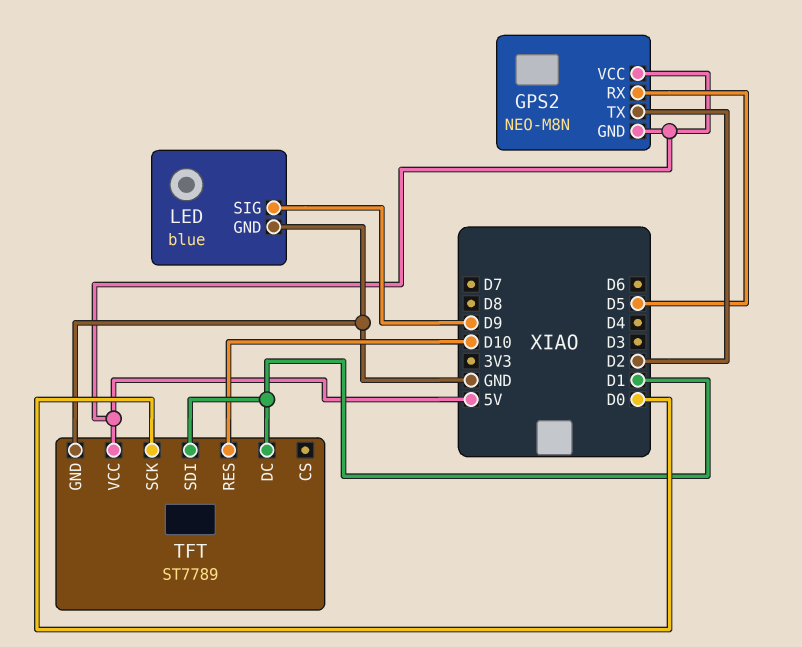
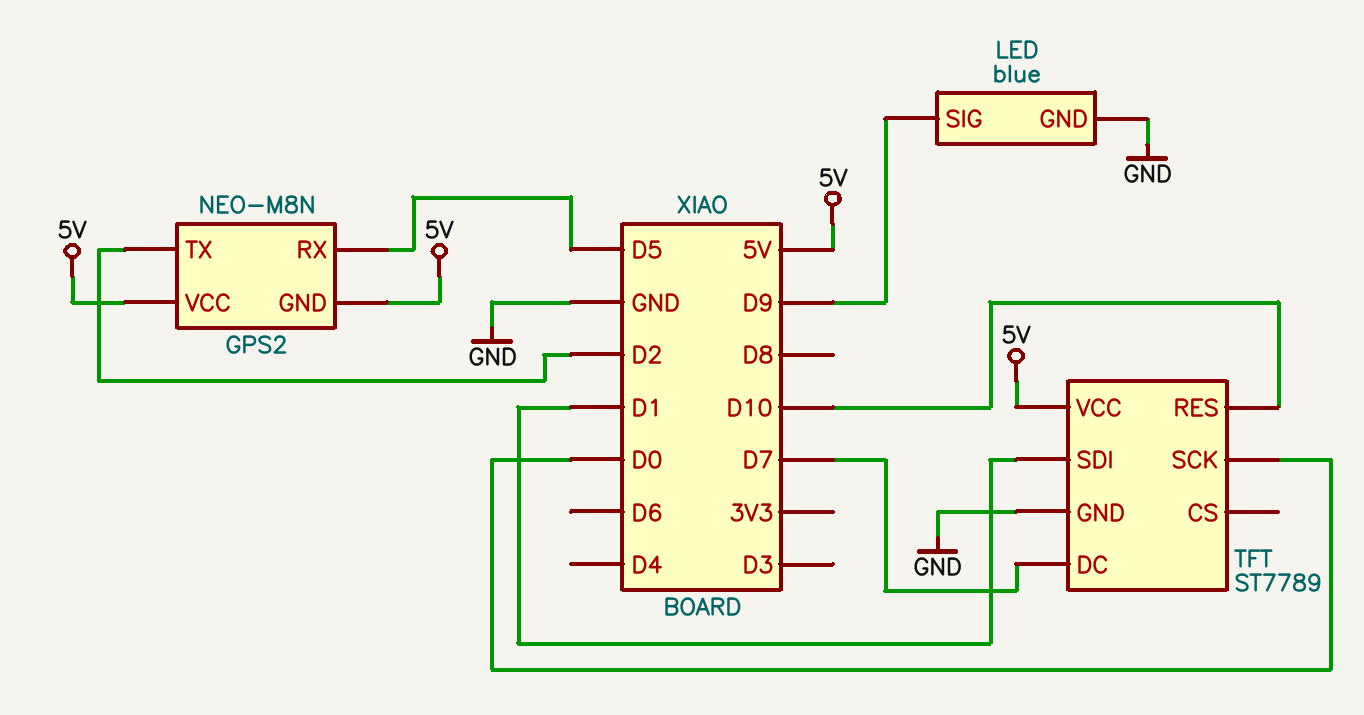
TFT pin DC: D1 -> D7

